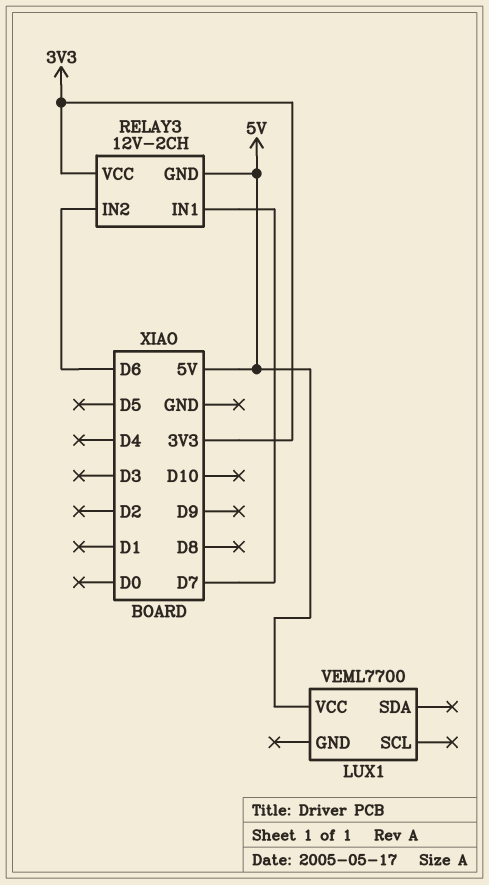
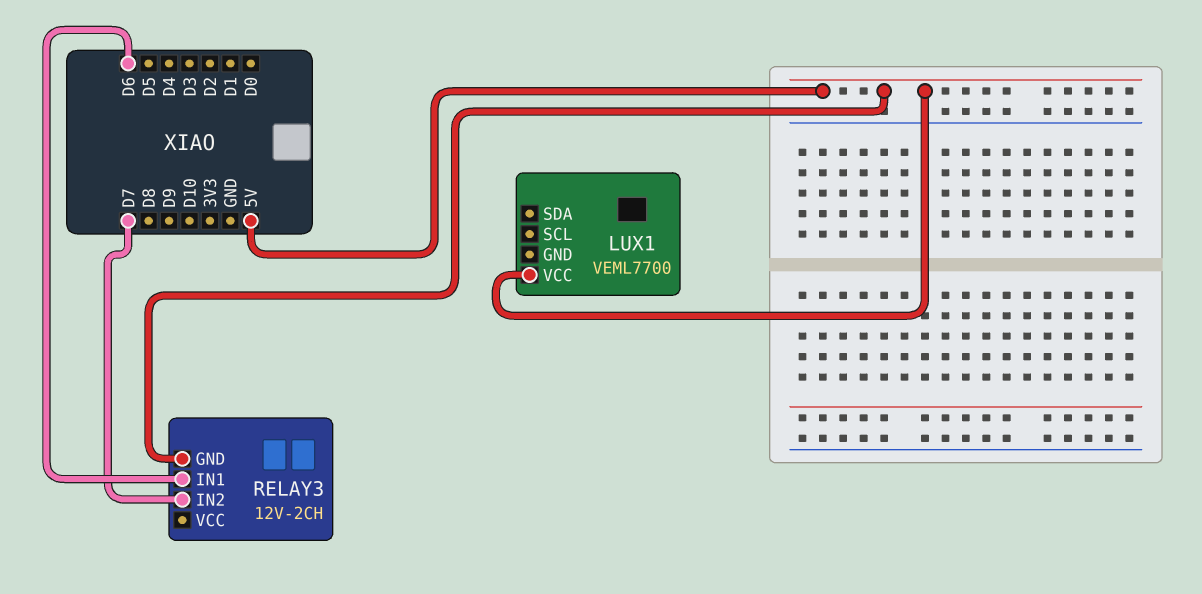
RELAY3 pin IN1: D7 -> D6
RELAY3 pin IN2: D6 -> D7
RELAY3 pin VCC: 3V3 -> none

